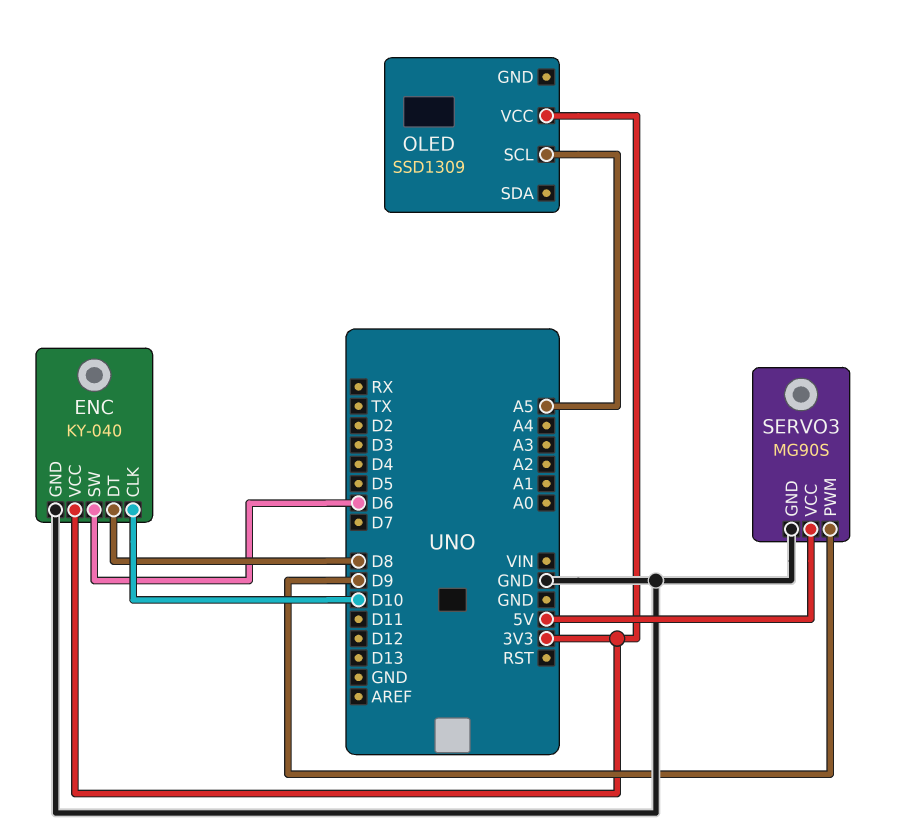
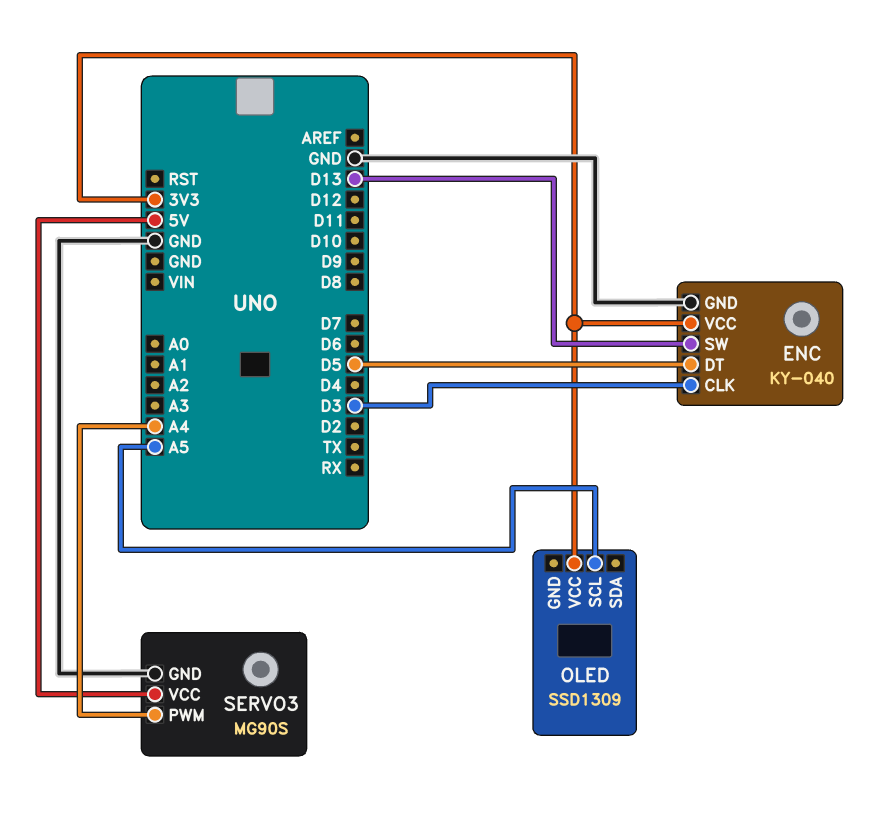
ENC pin CLK: D10 -> D3
ENC pin DT: D8 -> D5
ENC pin SW: D6 -> D13
SERVO3 pin PWM: D9 -> A4

